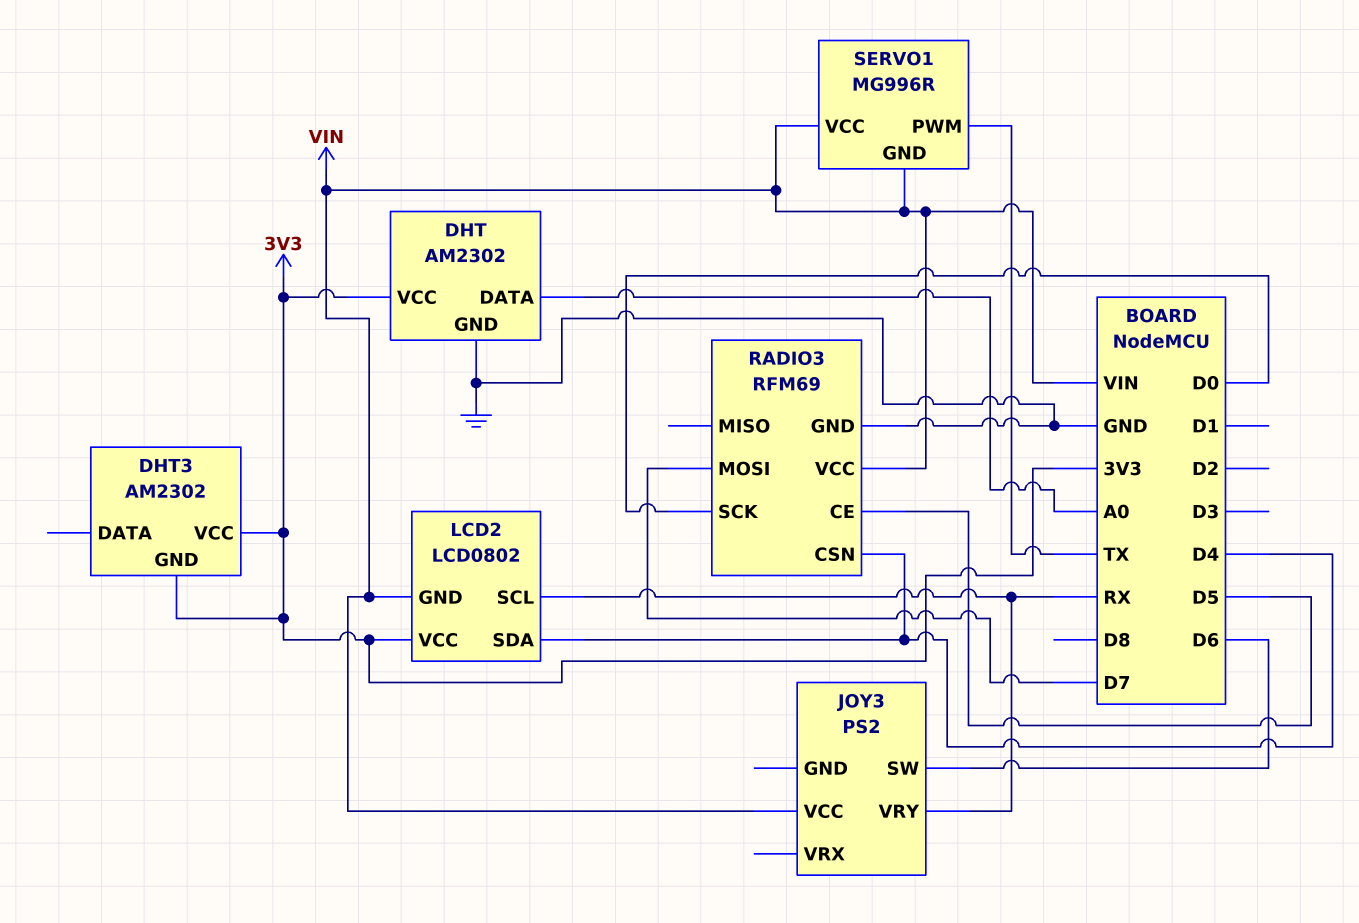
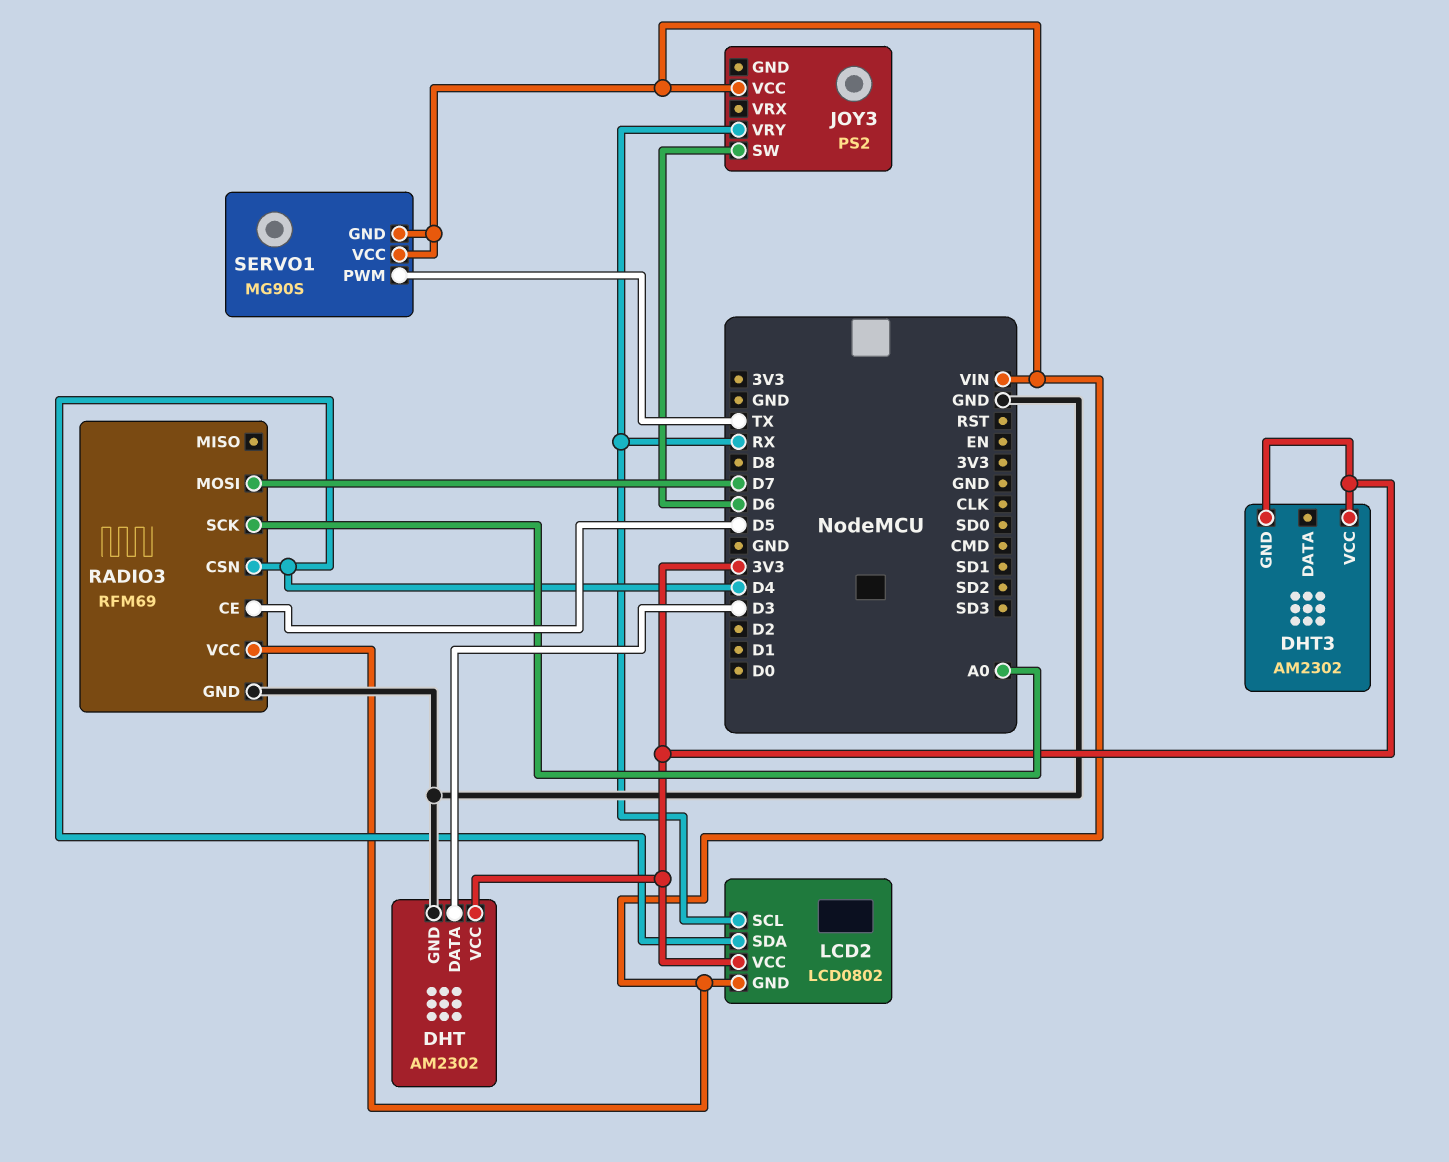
DHT pin DATA: A0 -> D3
RADIO3 pin SCK: D0 -> A0
SERVO1: MG996R -> MG90S

